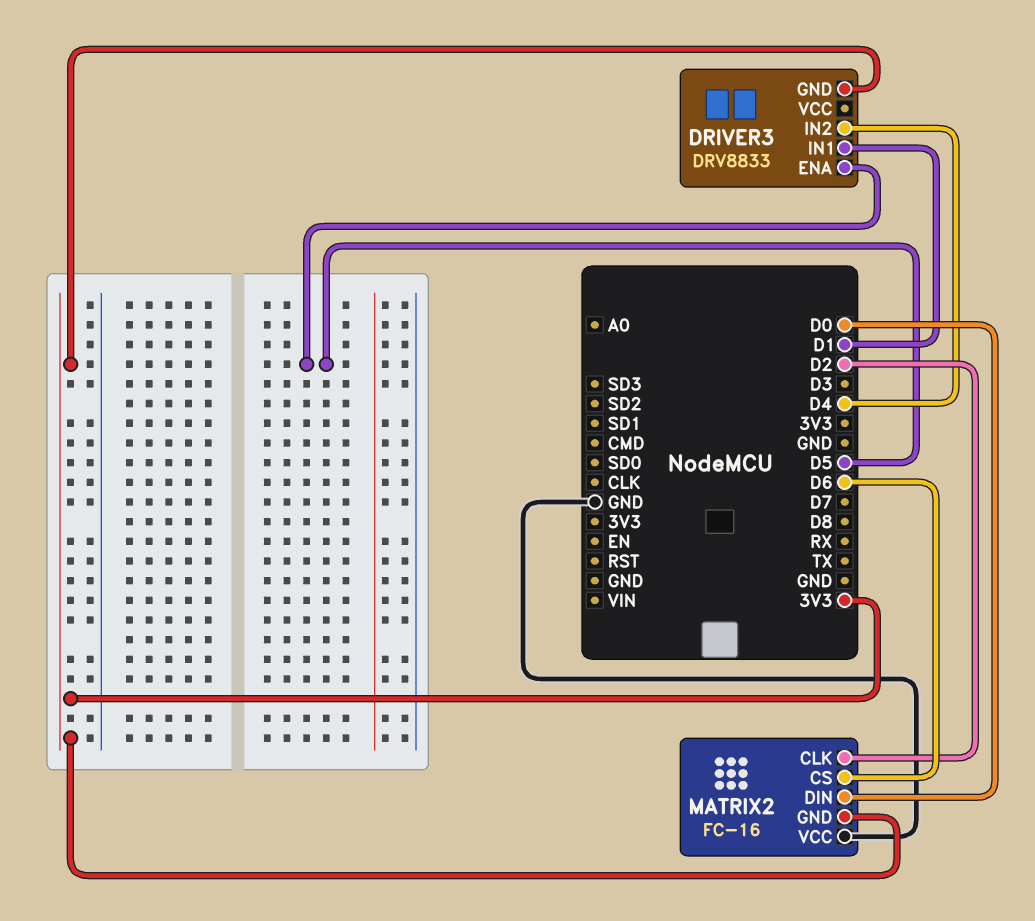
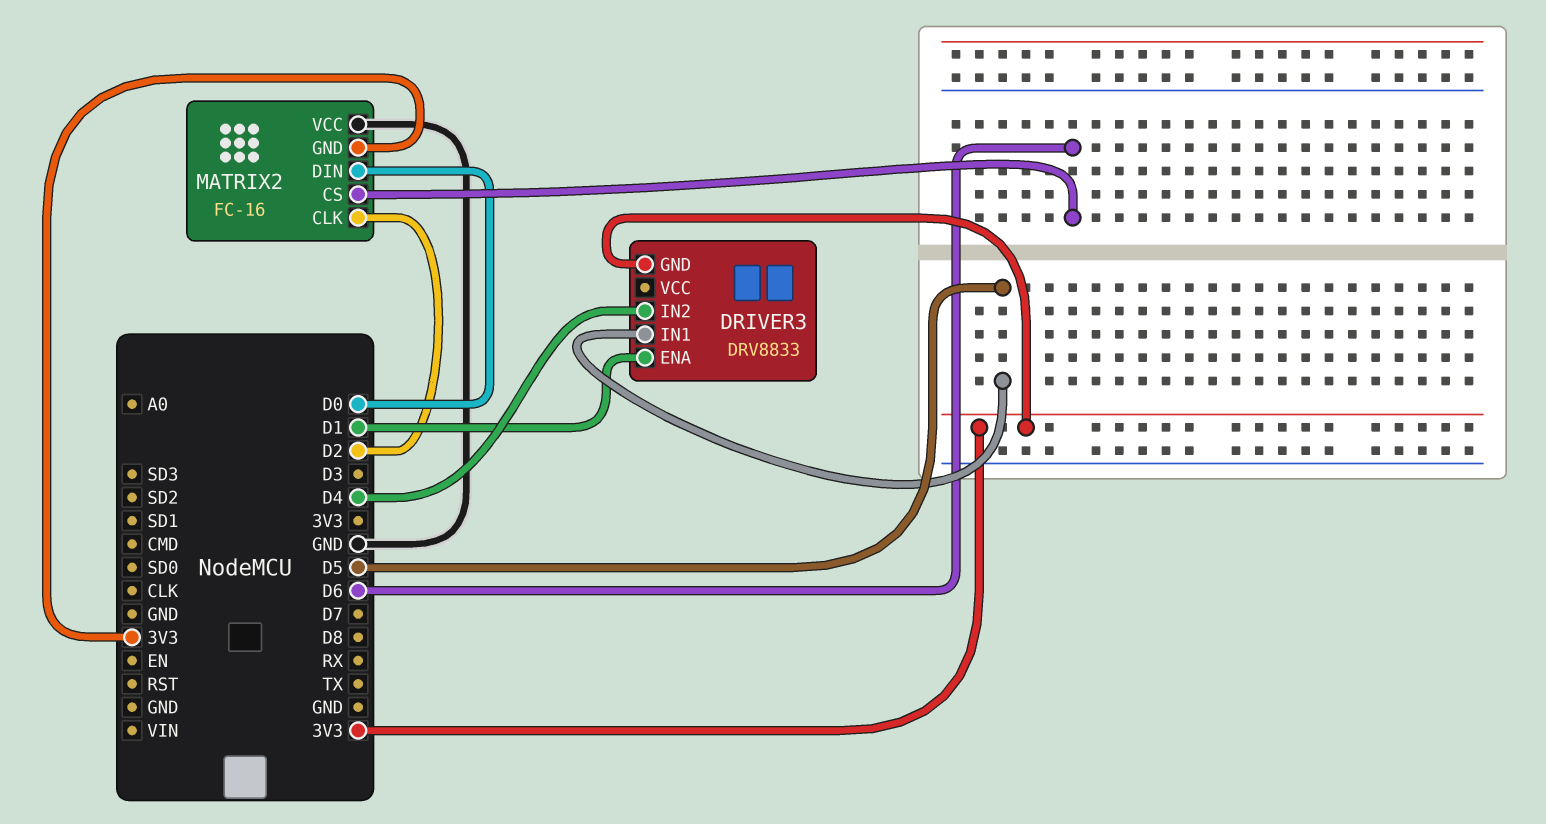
DRIVER3 pin ENA: D5 -> D1
DRIVER3 pin IN1: D1 -> D5

